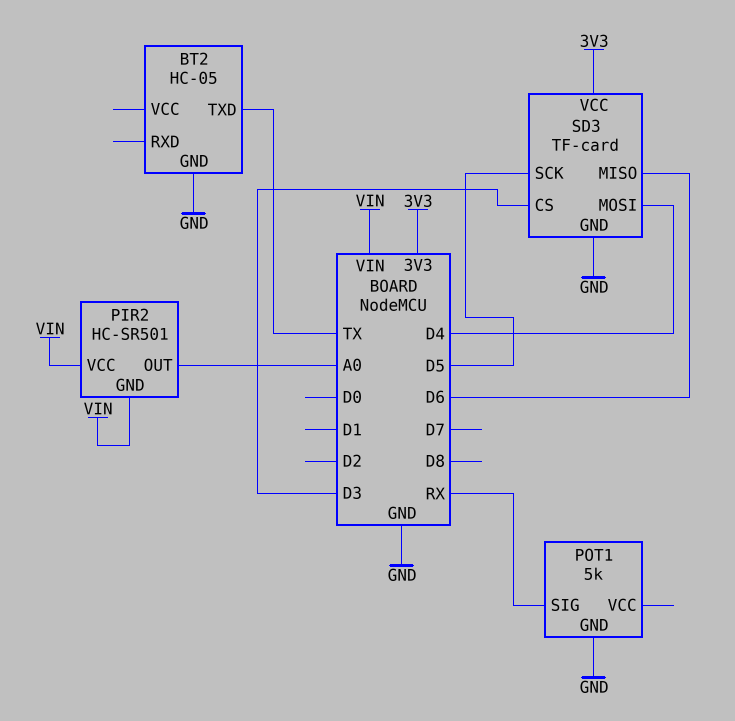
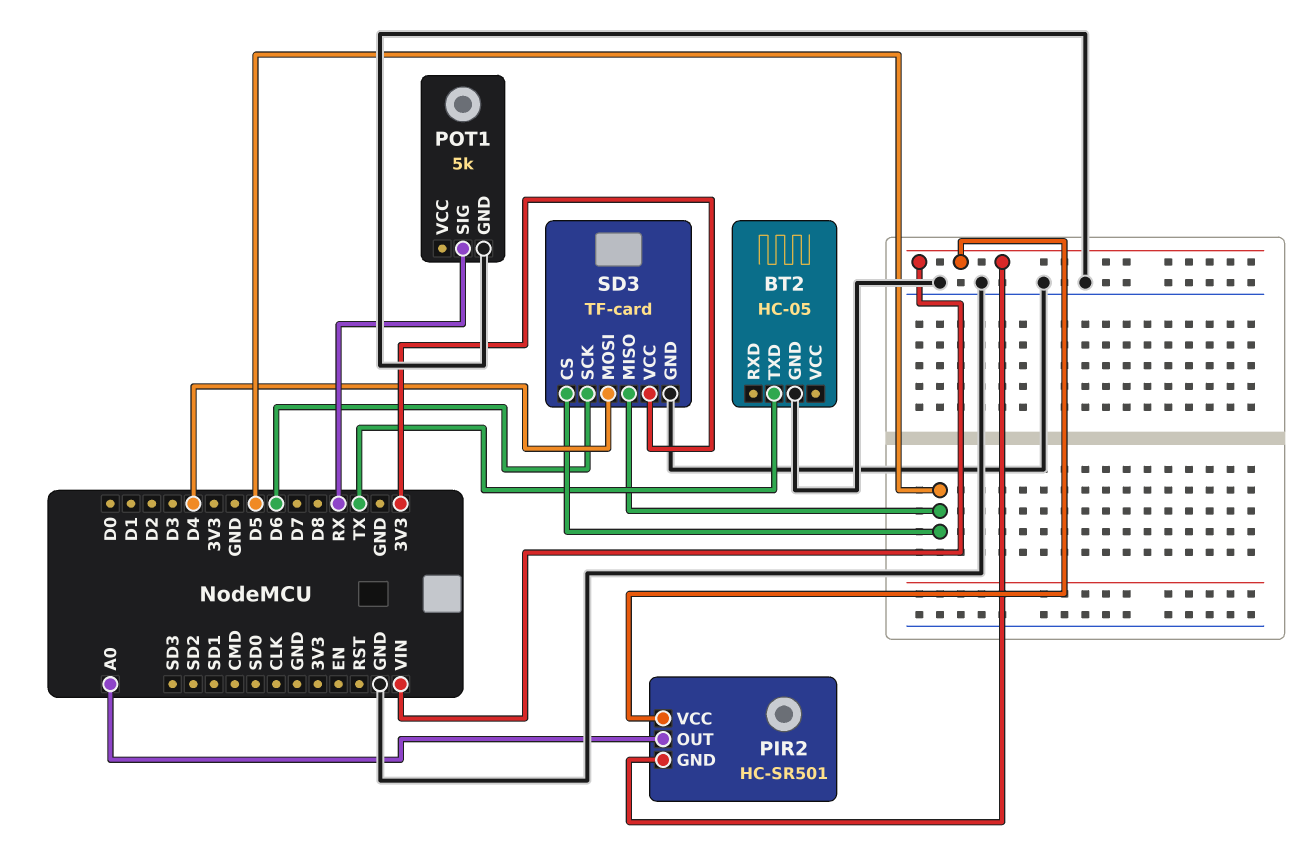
SD3 pin CS: D3 -> D5
SD3 pin MISO: D6 -> D5
SD3 pin SCK: D5 -> D6

